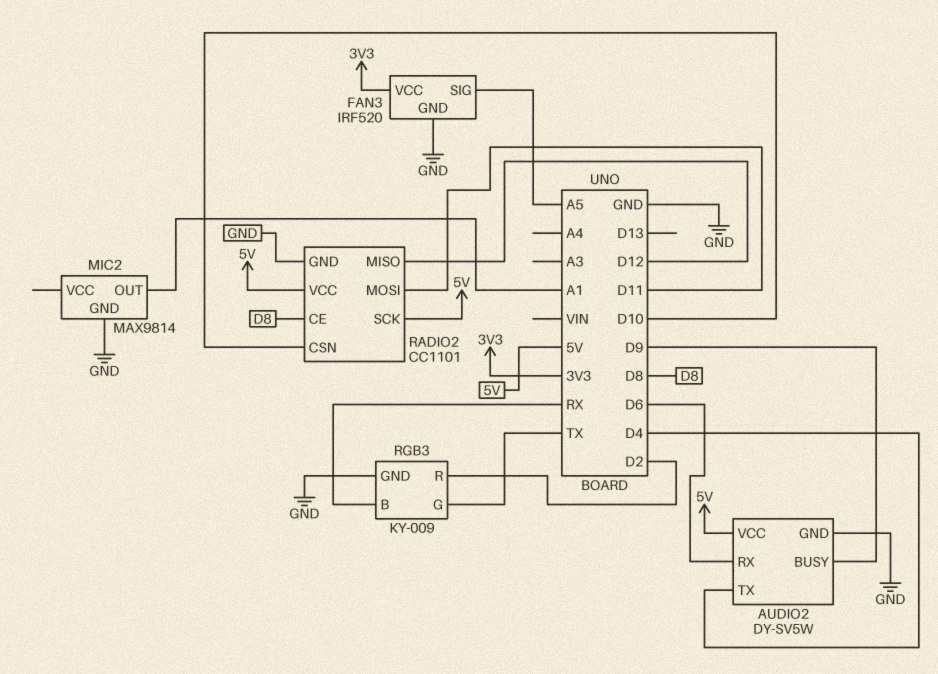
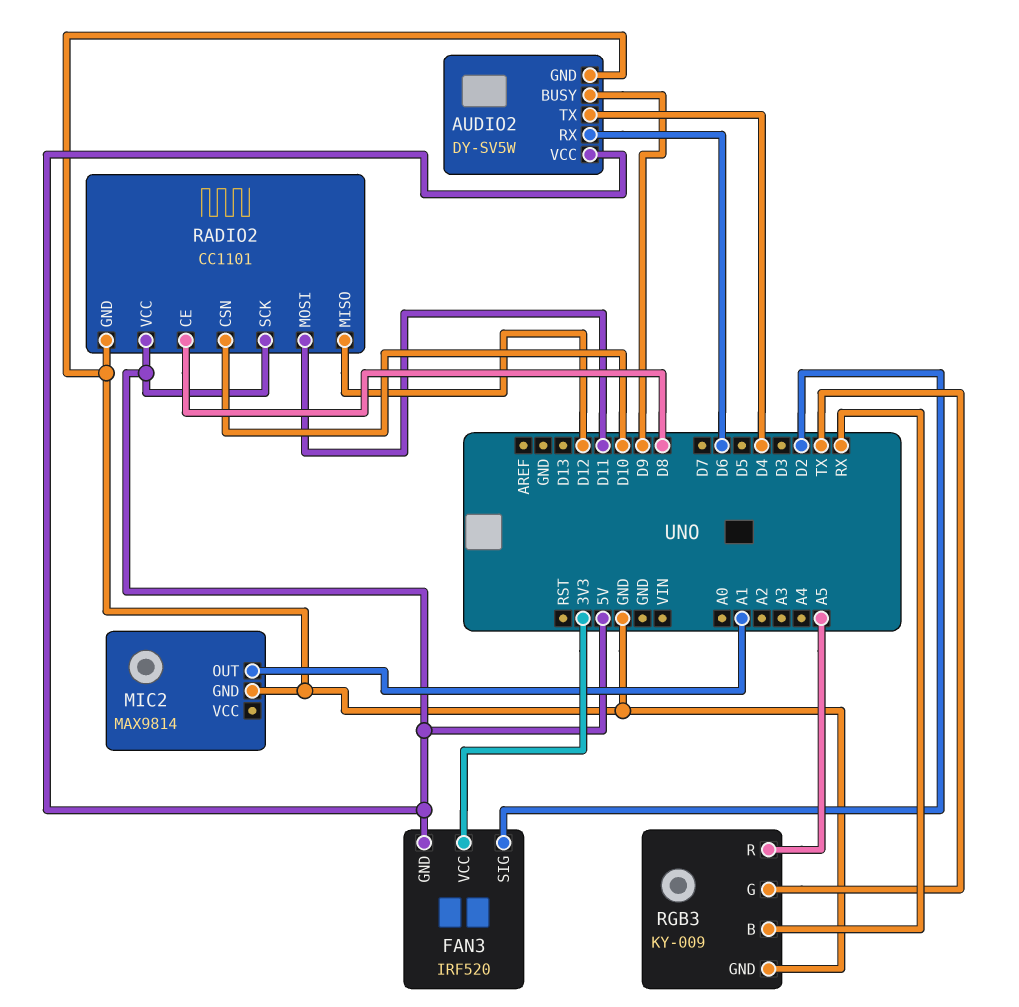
FAN3 pin GND: GND -> 5V
FAN3 pin SIG: A5 -> D2
RGB3 pin R: D2 -> A5

